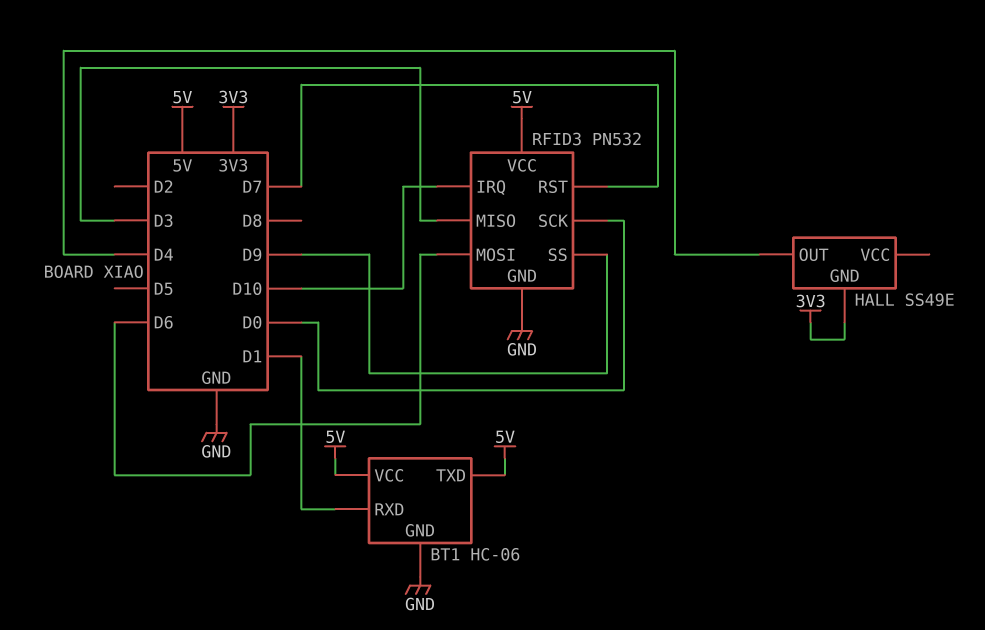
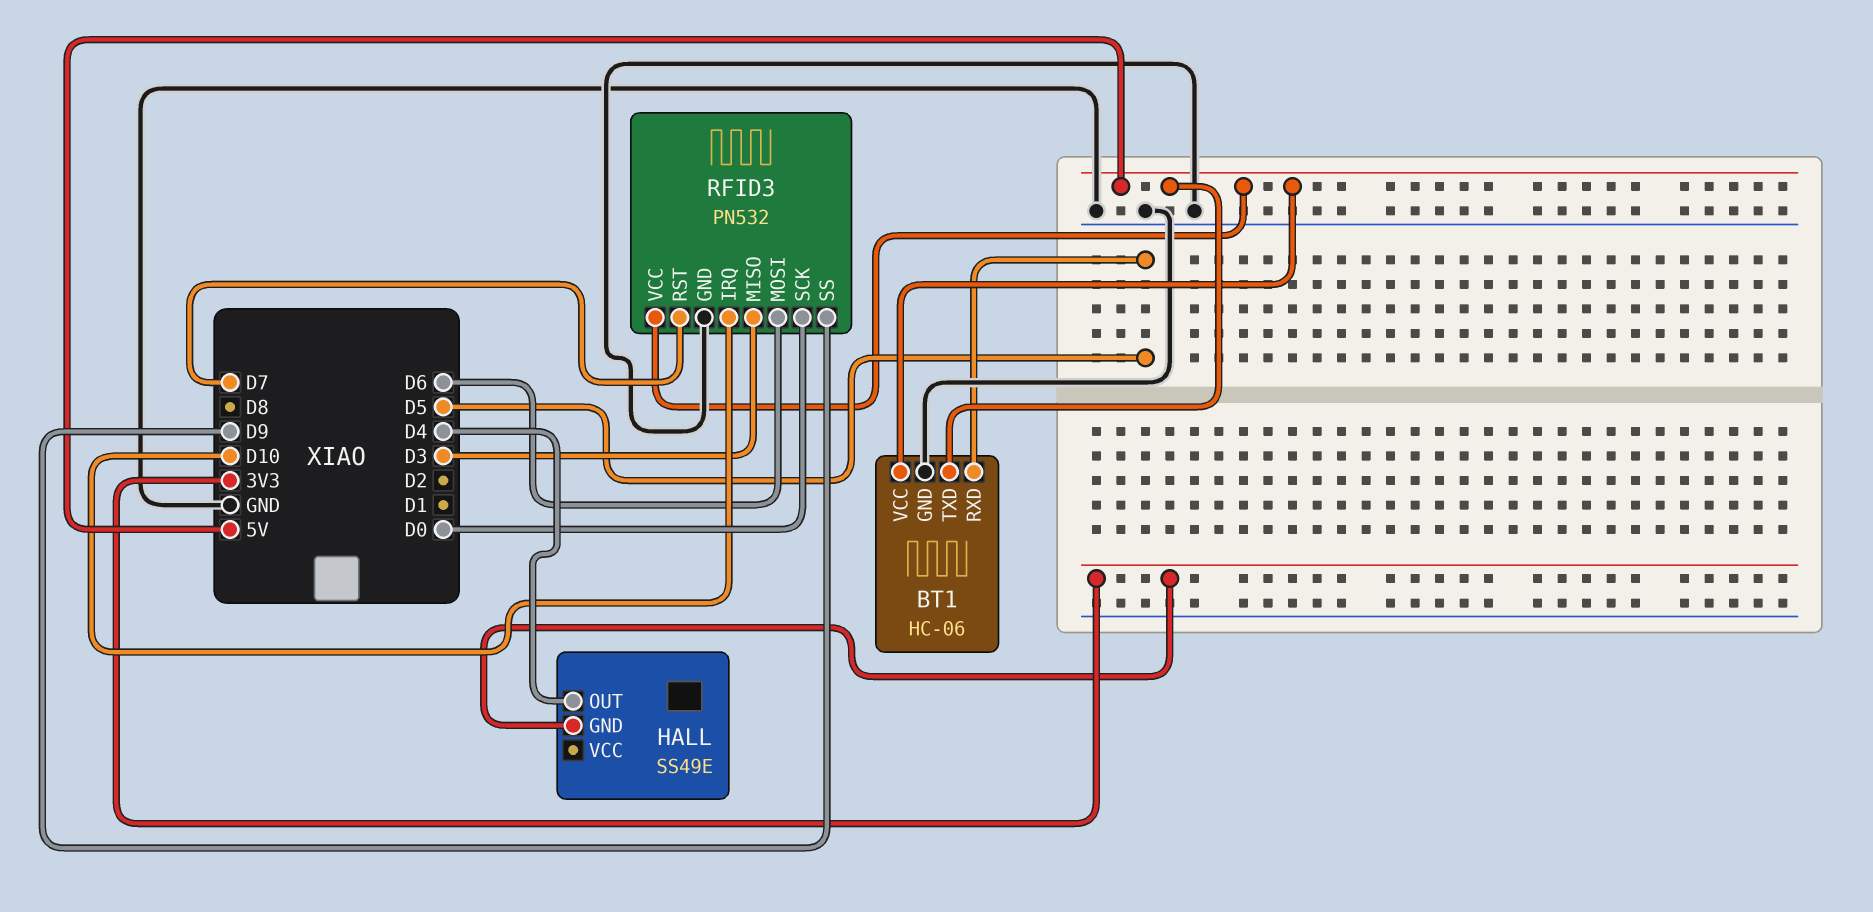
BT1 pin RXD: D1 -> D5

